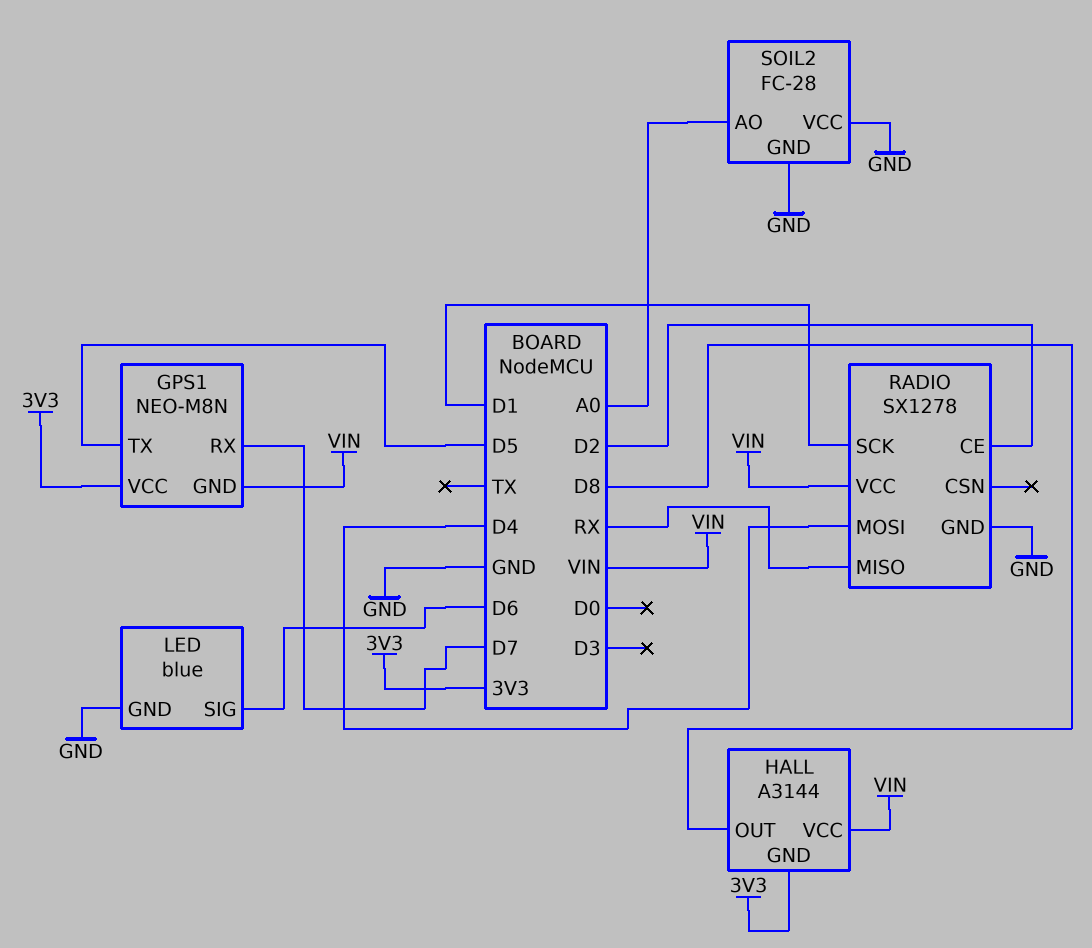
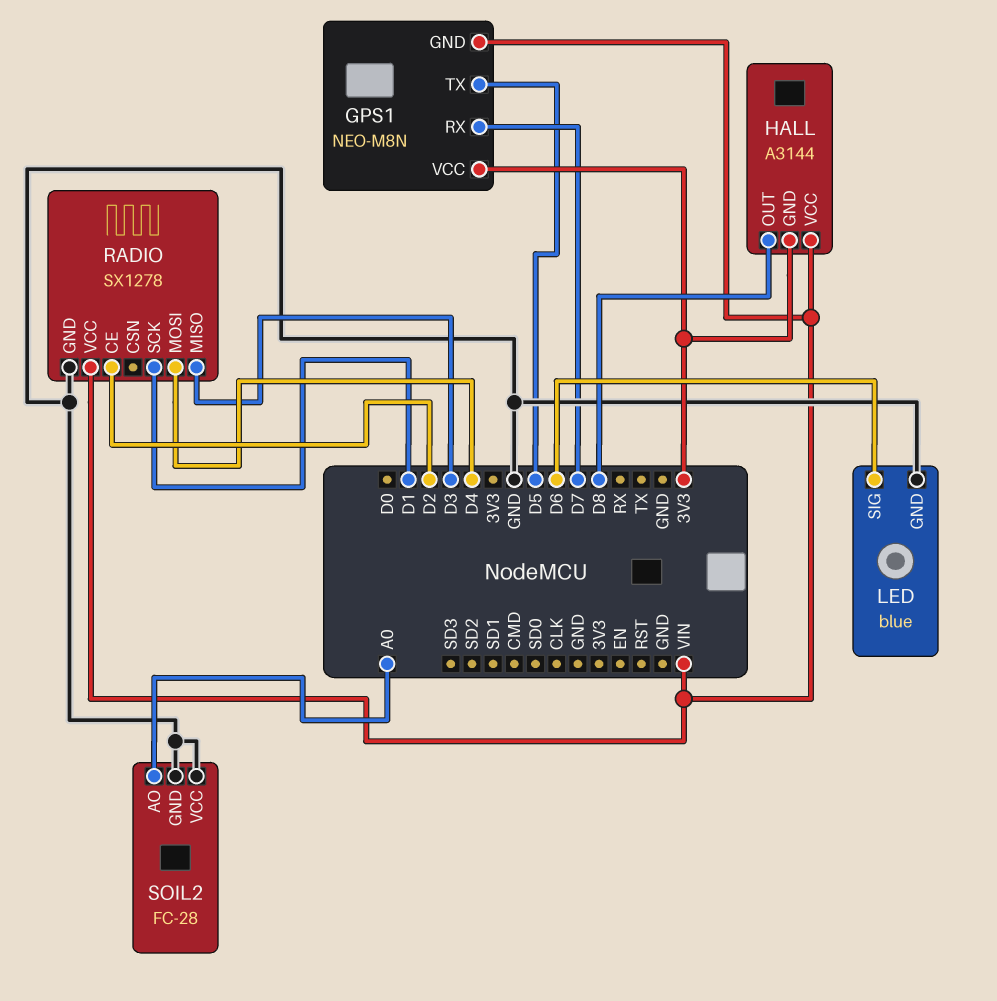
RADIO pin MISO: RX -> D3

